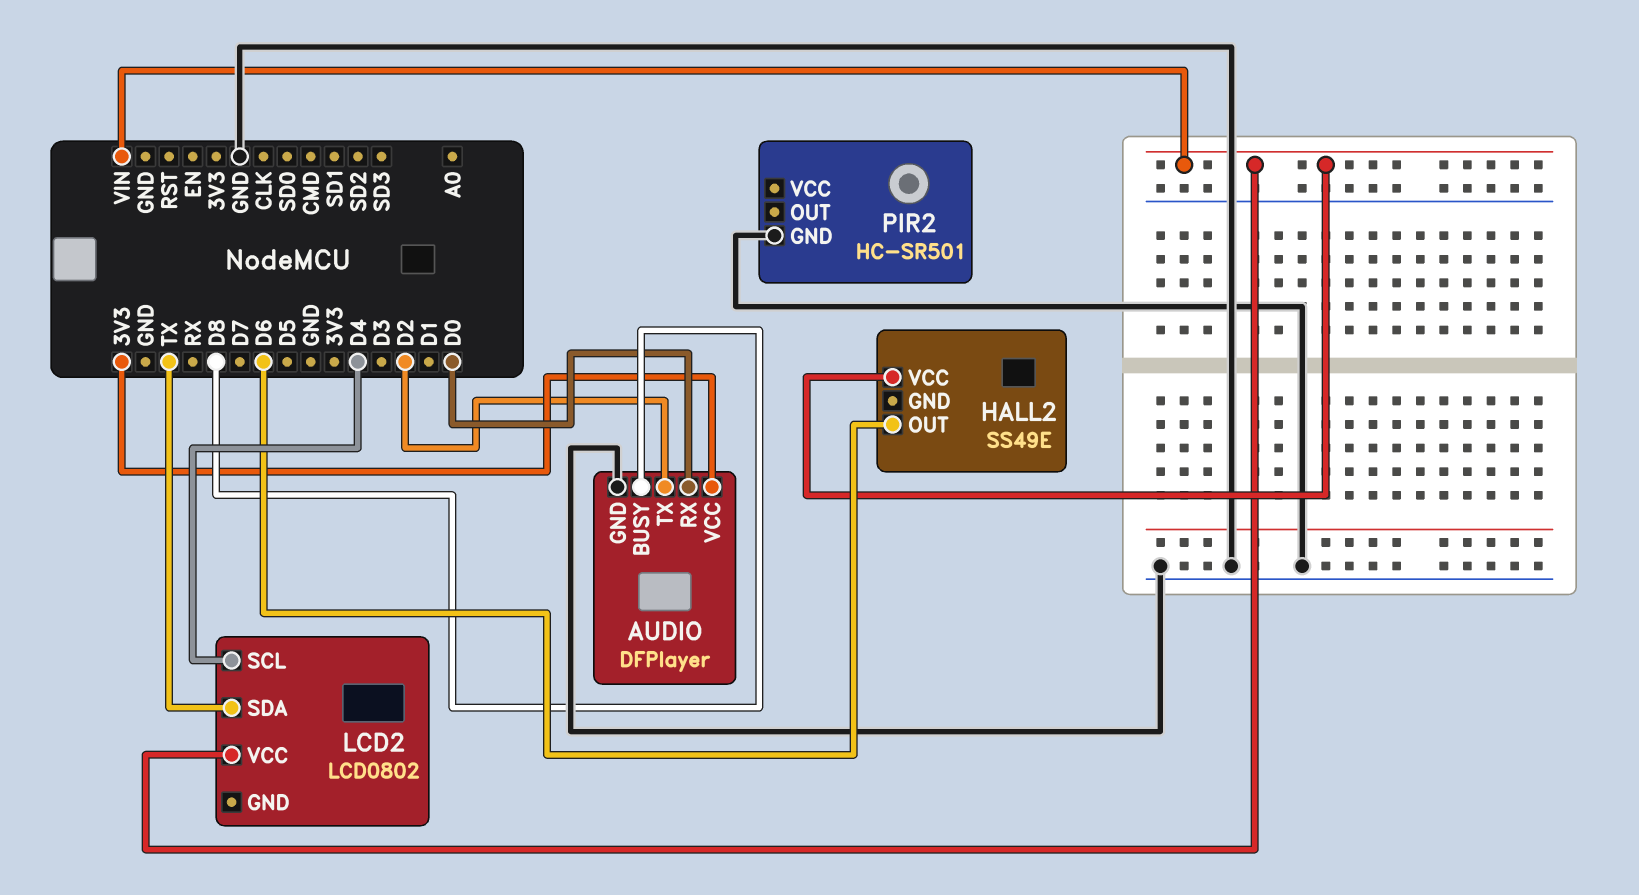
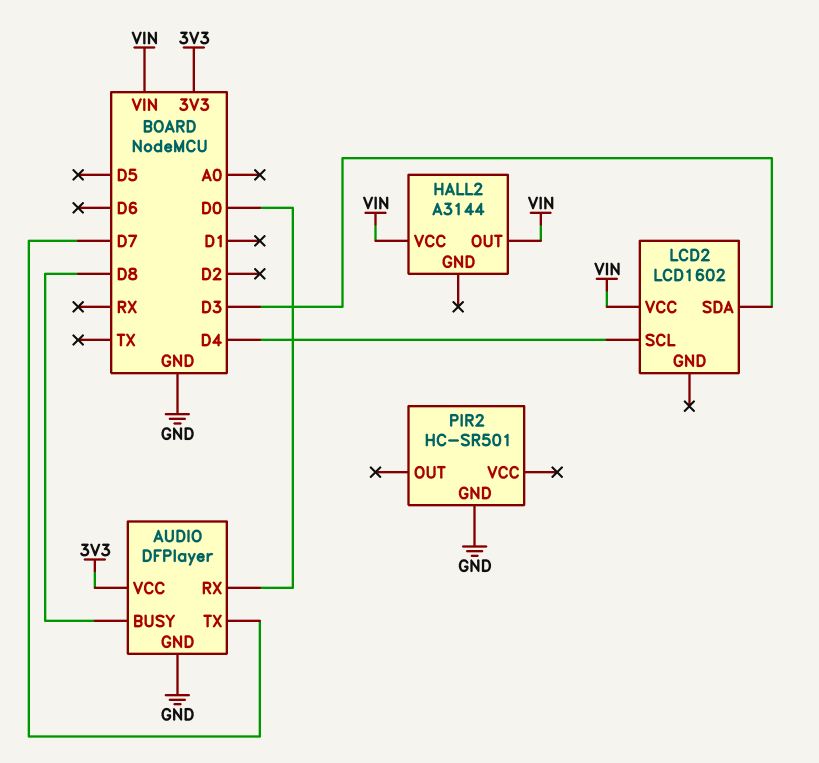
AUDIO pin TX: D2 -> D7
HALL2: SS49E -> A3144
HALL2 pin OUT: D6 -> VIN
LCD2: LCD0802 -> LCD1602
LCD2 pin SDA: TX -> D3

